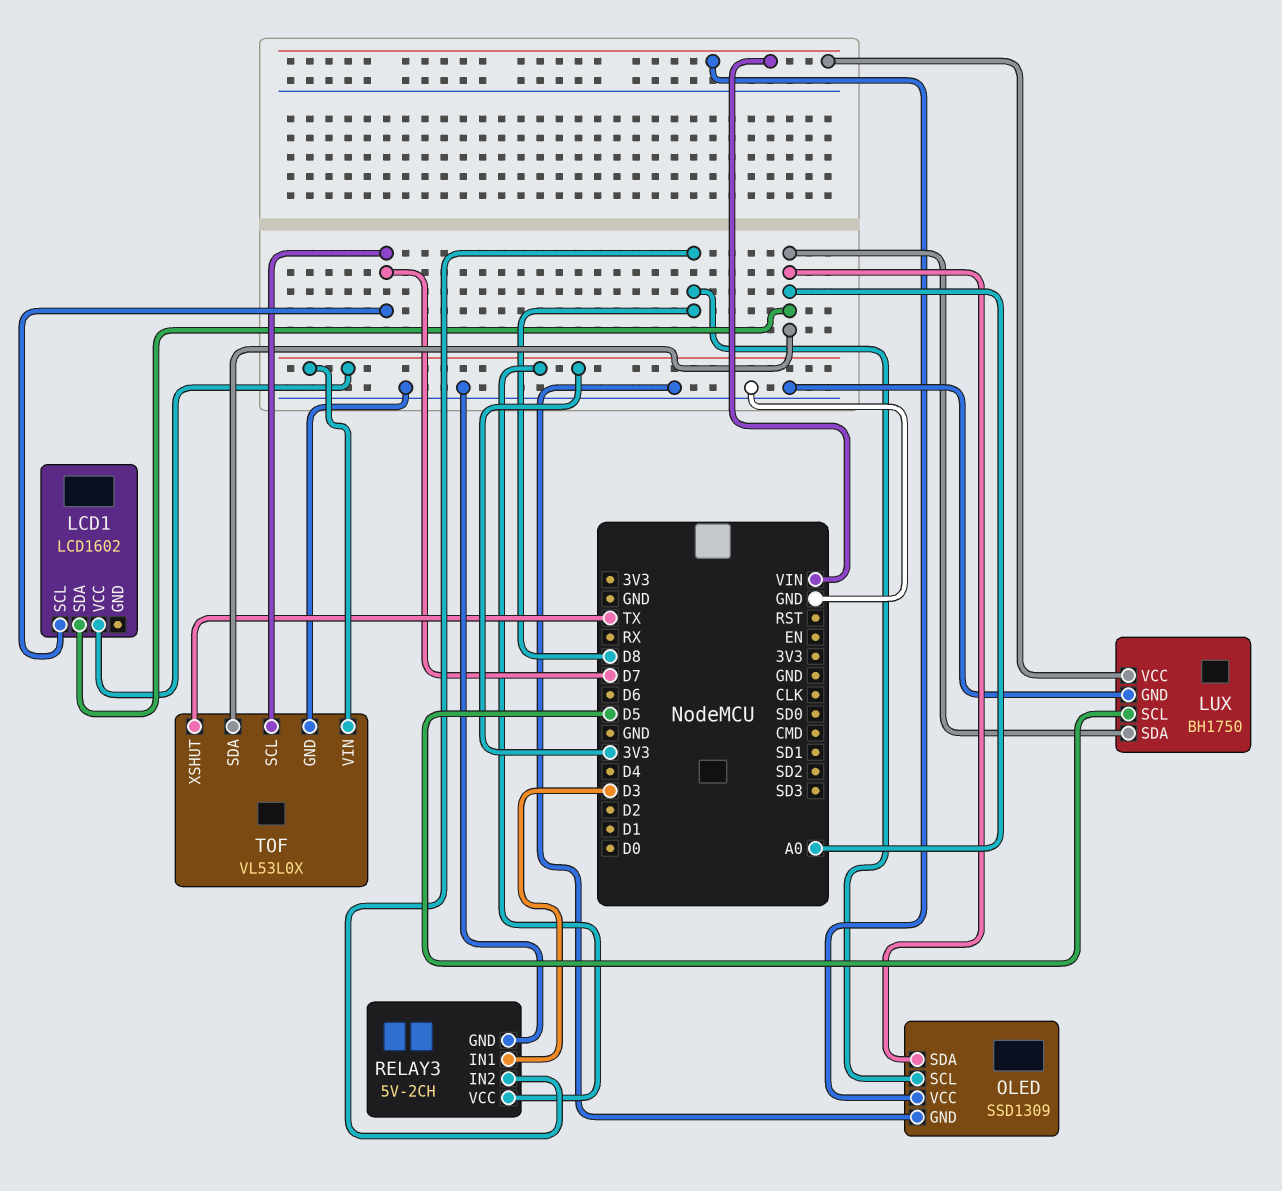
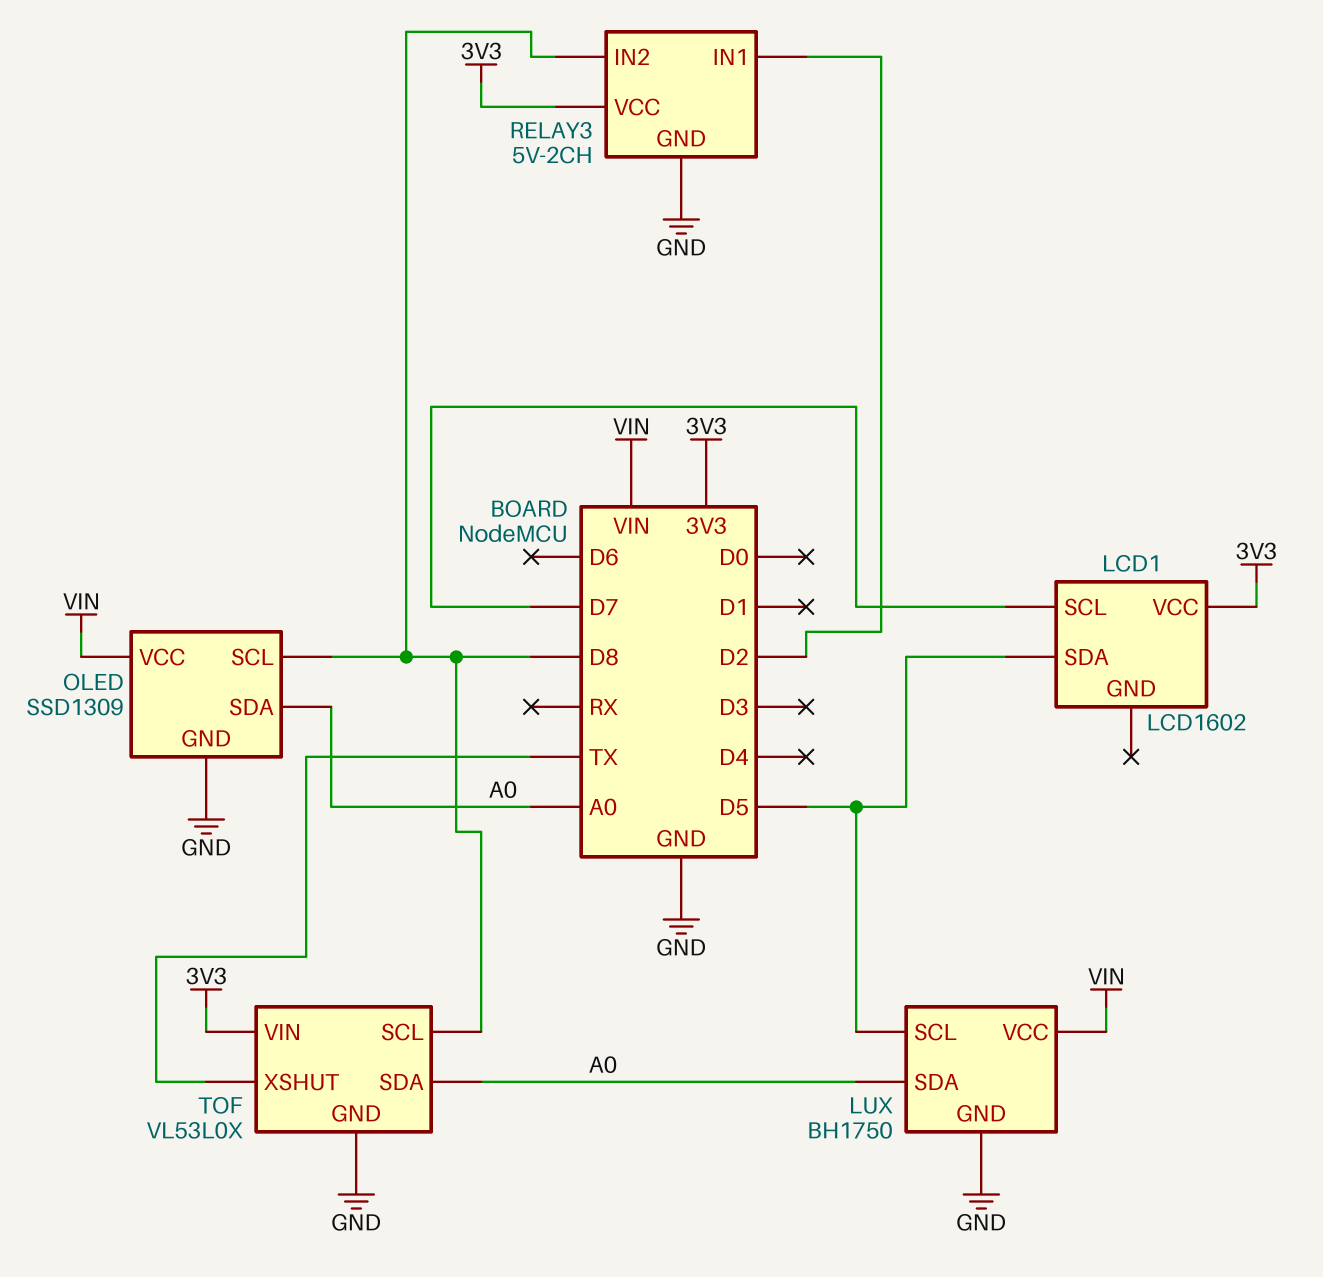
LCD1 pin SDA: A0 -> D5
RELAY3 pin IN1: D3 -> D2
TOF pin SCL: D7 -> D8

